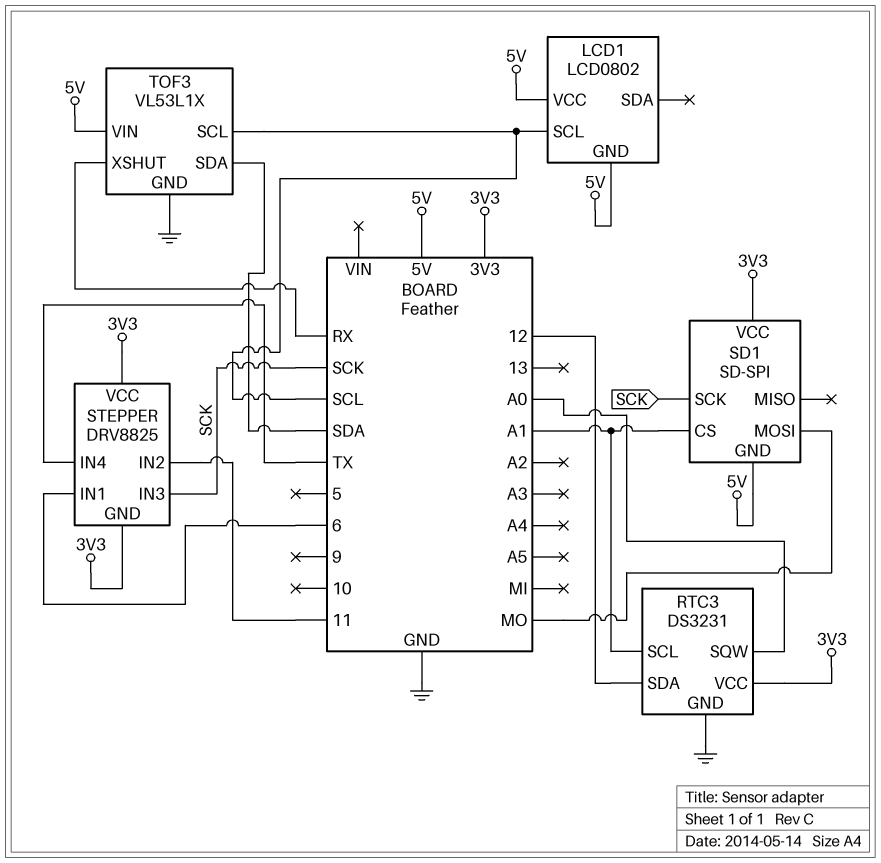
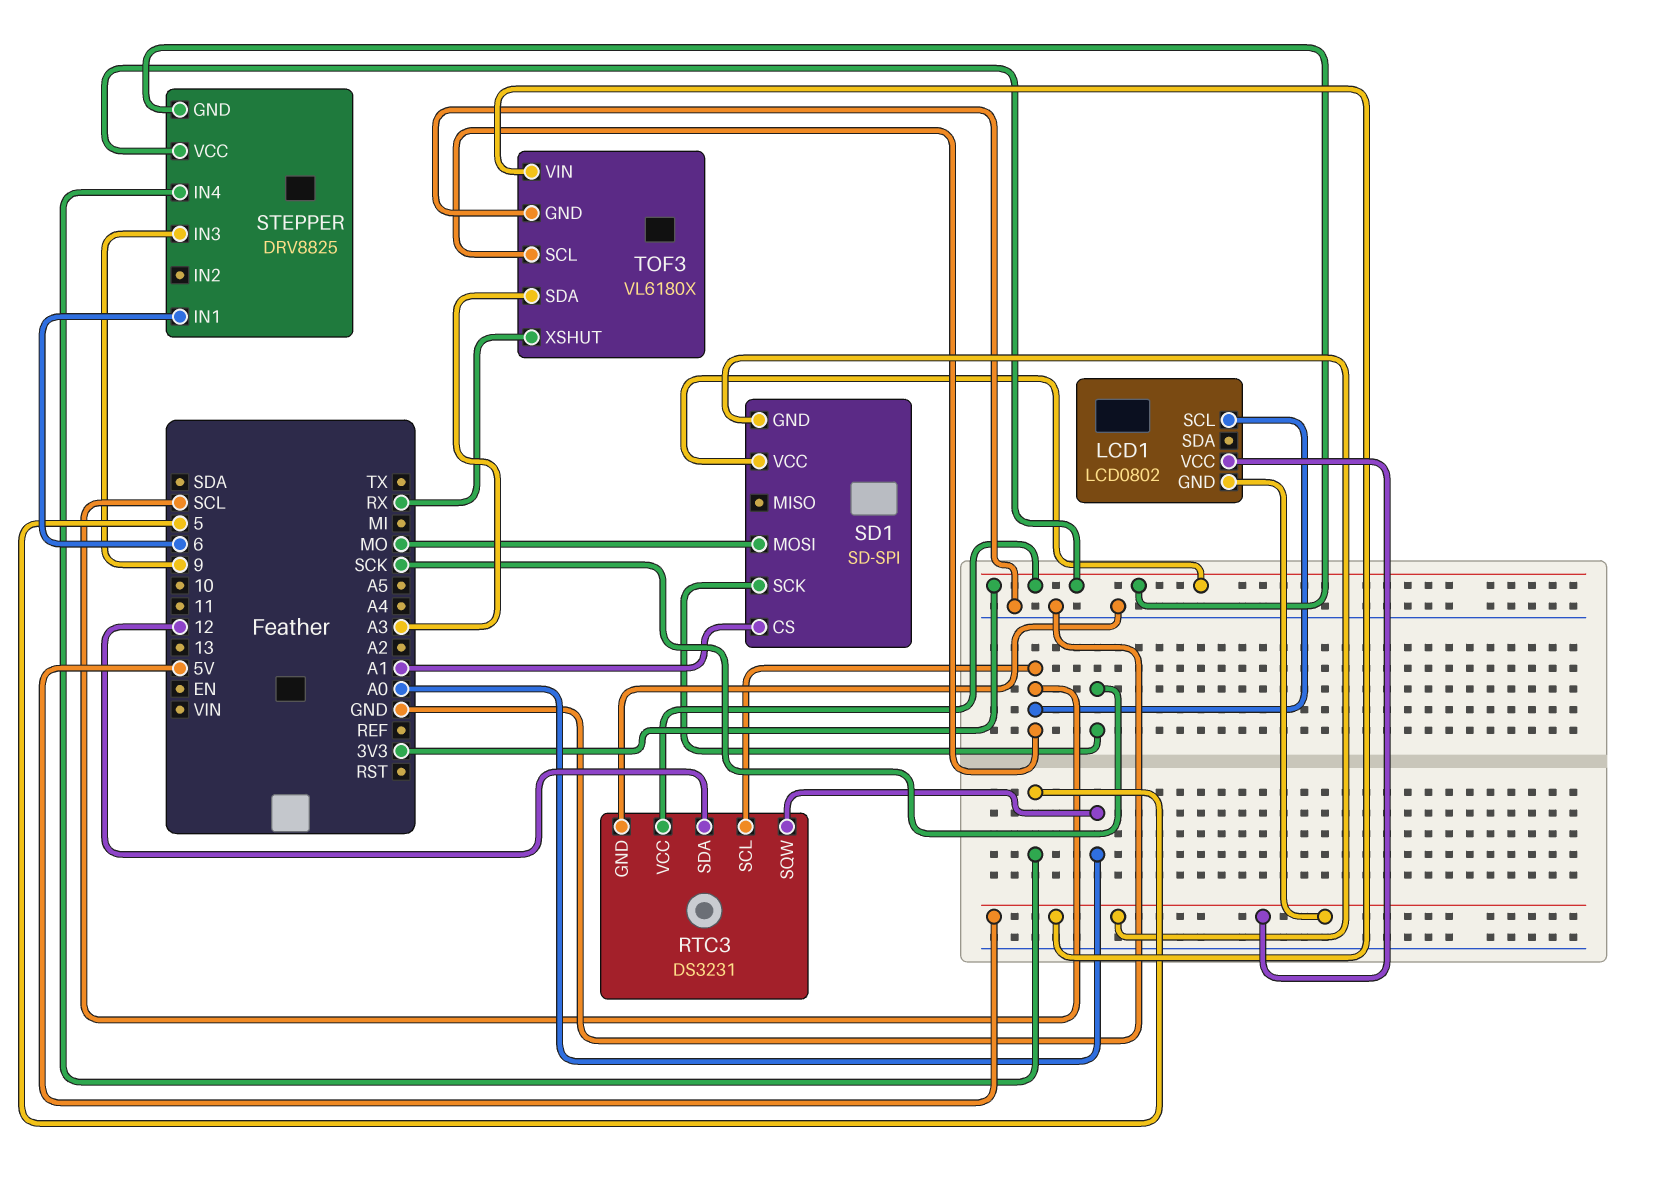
RTC3 pin SCL: A1 -> SCL
STEPPER pin IN2: 11 -> none
STEPPER pin IN3: SCK -> 9
STEPPER pin IN4: TX -> 5
TOF3: VL53L1X -> VL6180X
TOF3 pin SDA: SDA -> A3

